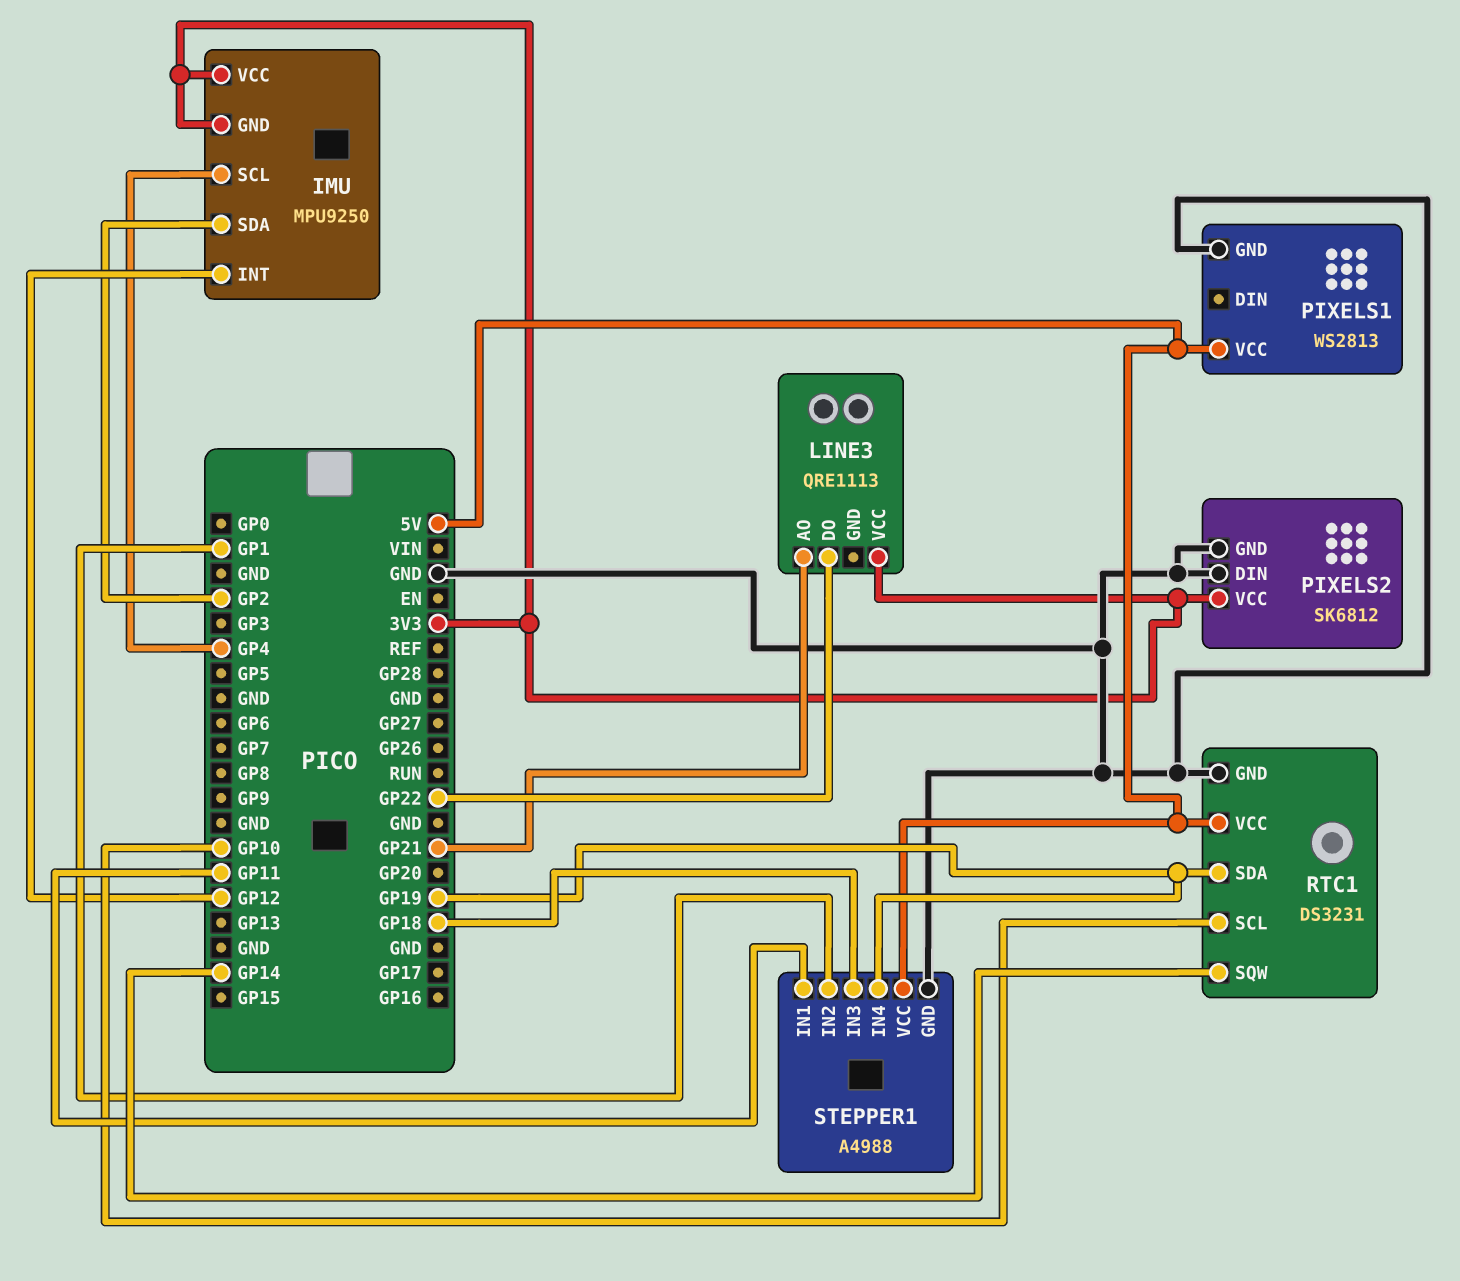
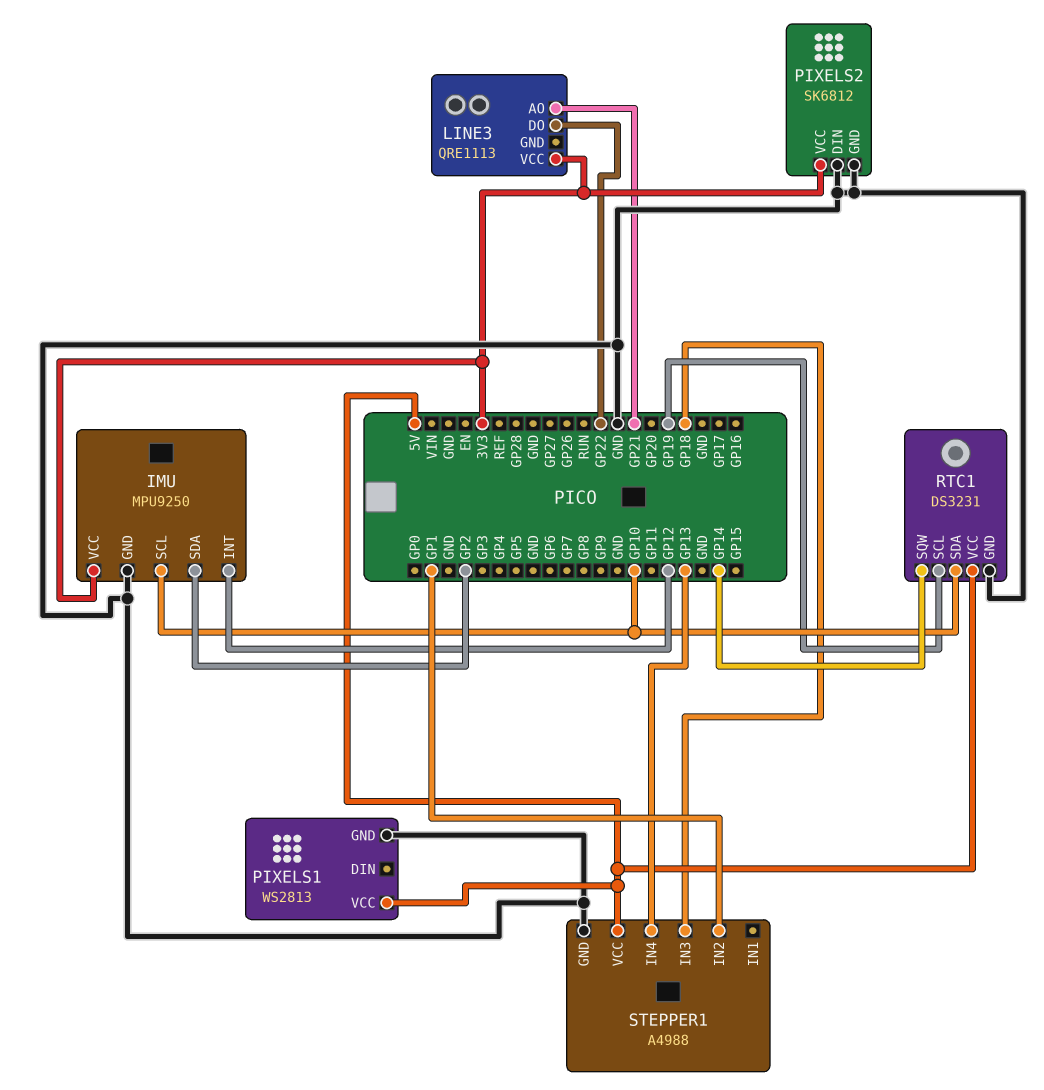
IMU pin GND: 3V3 -> GND
IMU pin SCL: GP4 -> GP10
RTC1 pin SCL: GP10 -> GP19
RTC1 pin SDA: GP19 -> GP10
STEPPER1 pin IN1: GP11 -> none
STEPPER1 pin IN4: GP19 -> GP13

